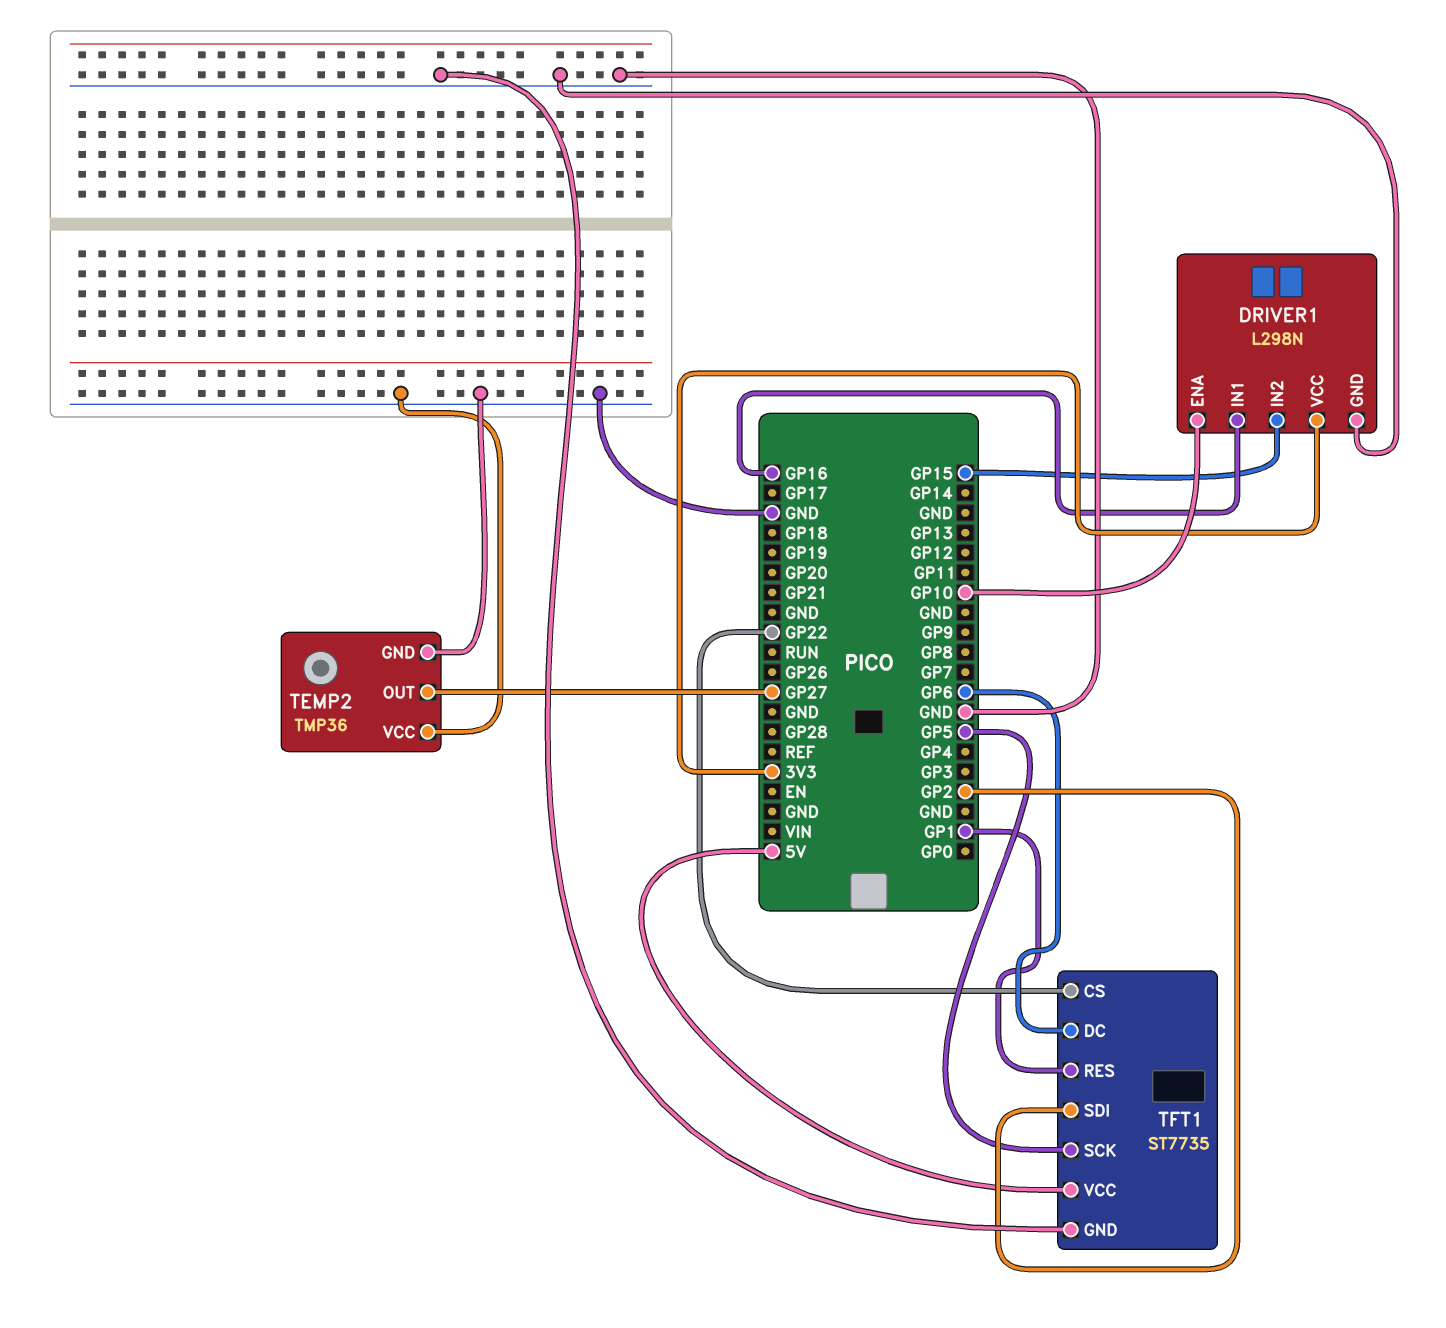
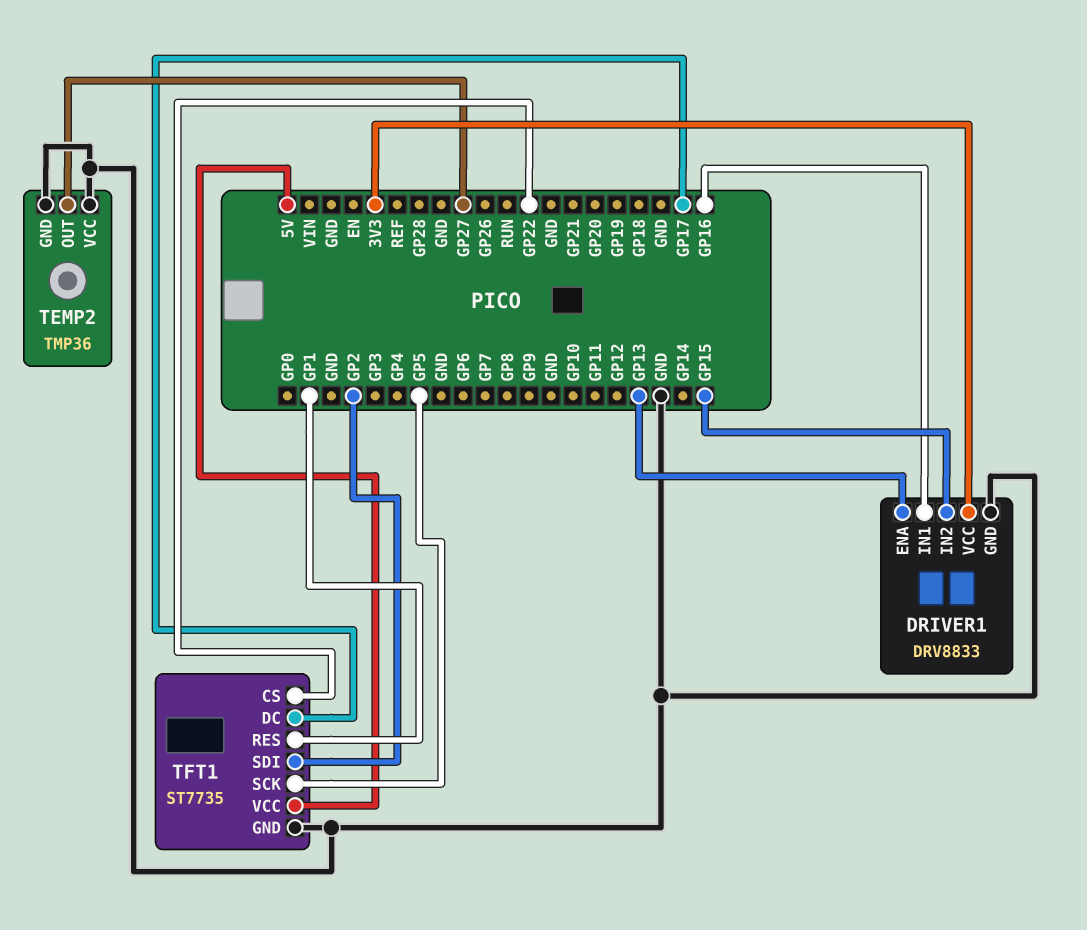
DRIVER1: L298N -> DRV8833
DRIVER1 pin ENA: GP10 -> GP13
TFT1 pin DC: GP6 -> GP17

